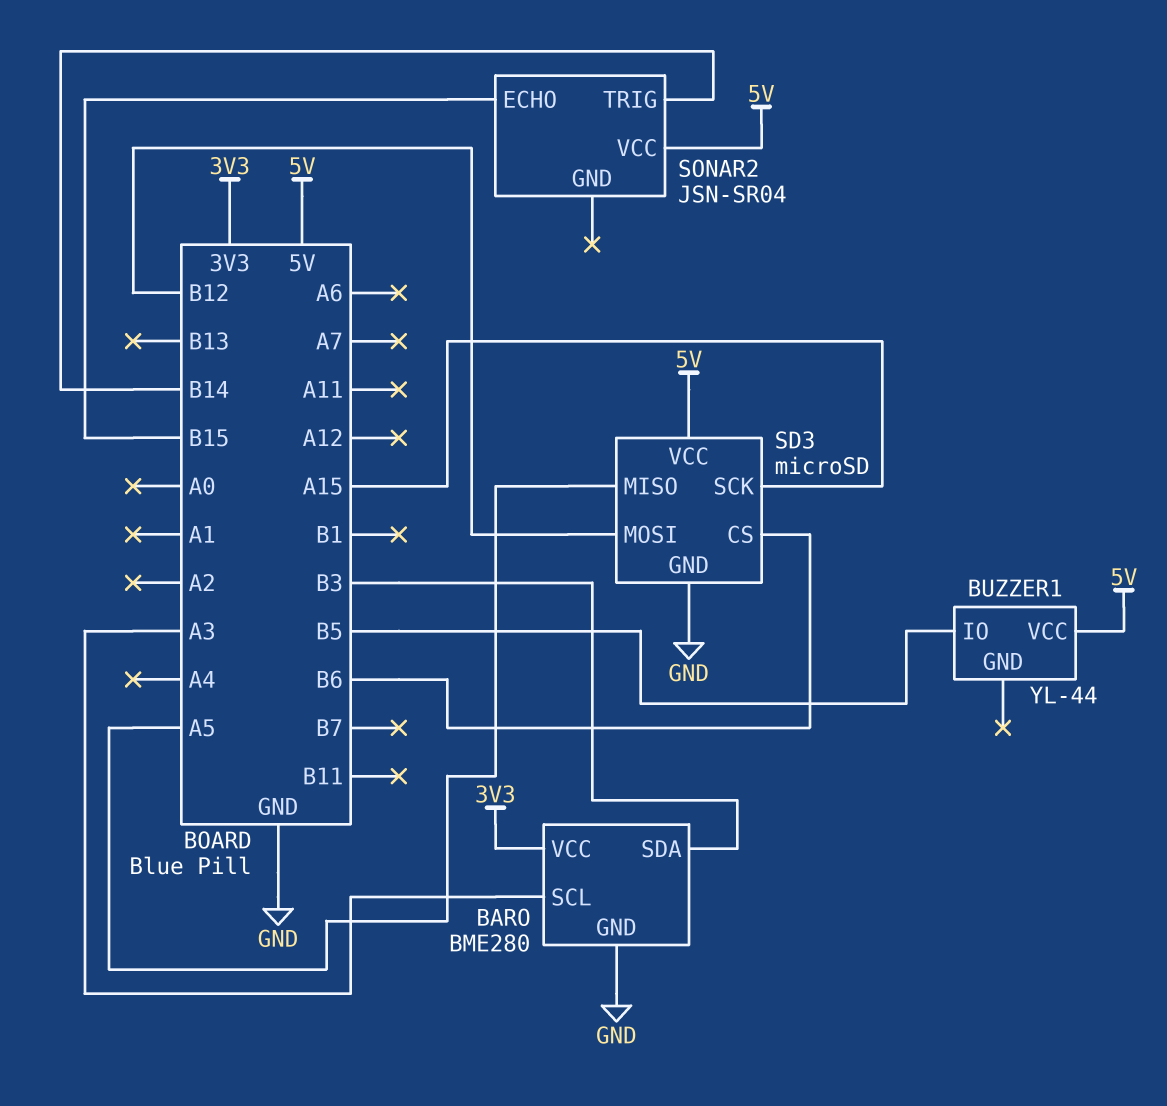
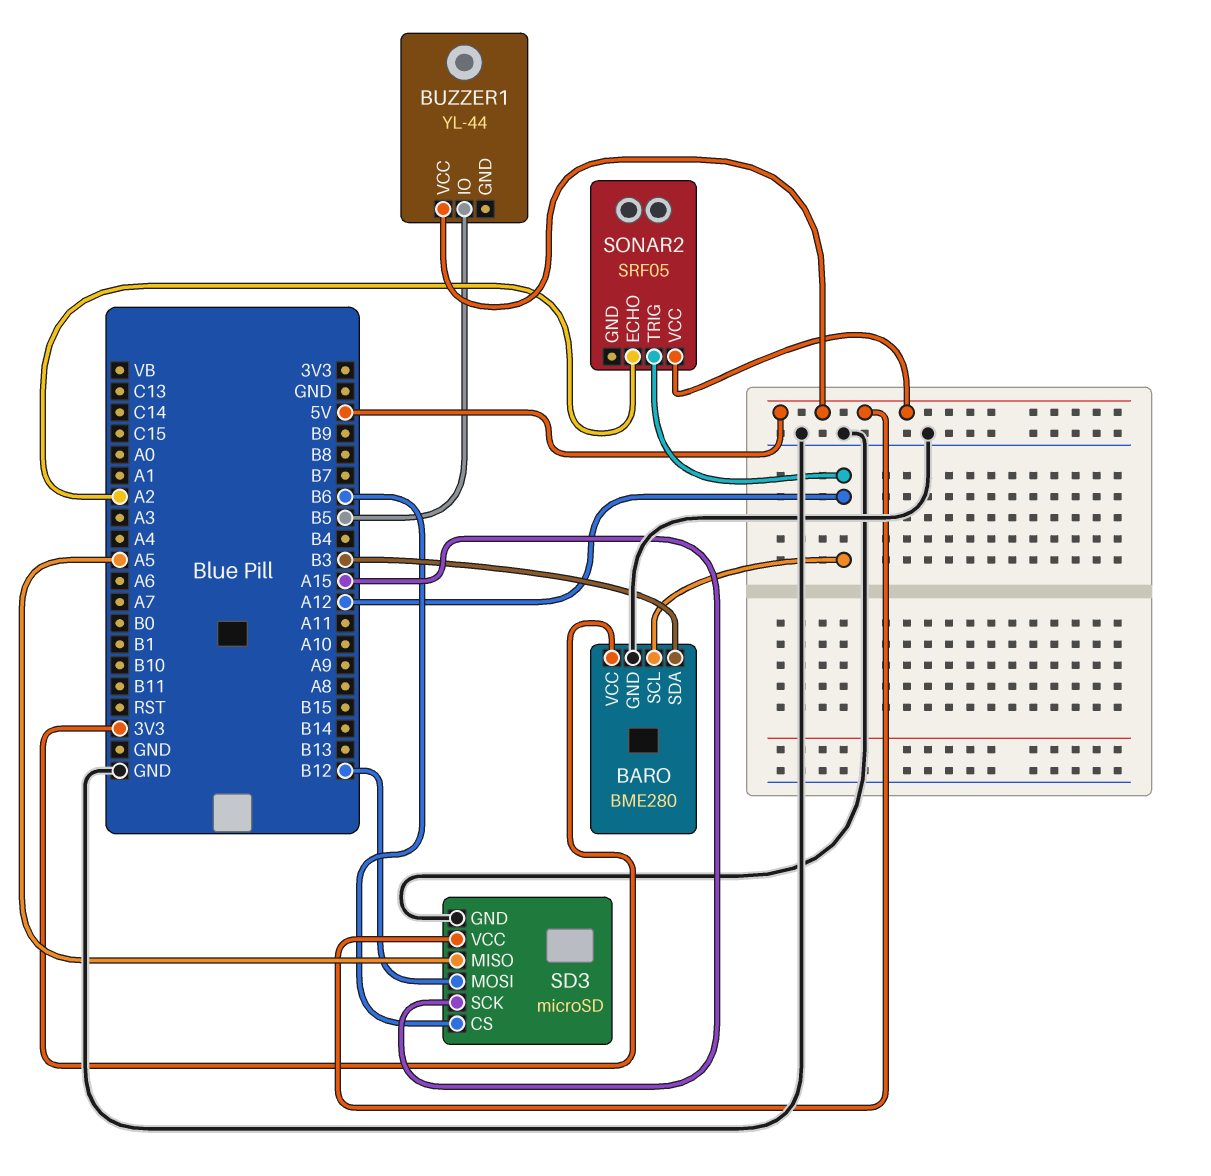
BARO pin SCL: A3 -> A12
SONAR2: JSN-SR04 -> SRF05
SONAR2 pin ECHO: B15 -> A2
SONAR2 pin TRIG: B14 -> A12

